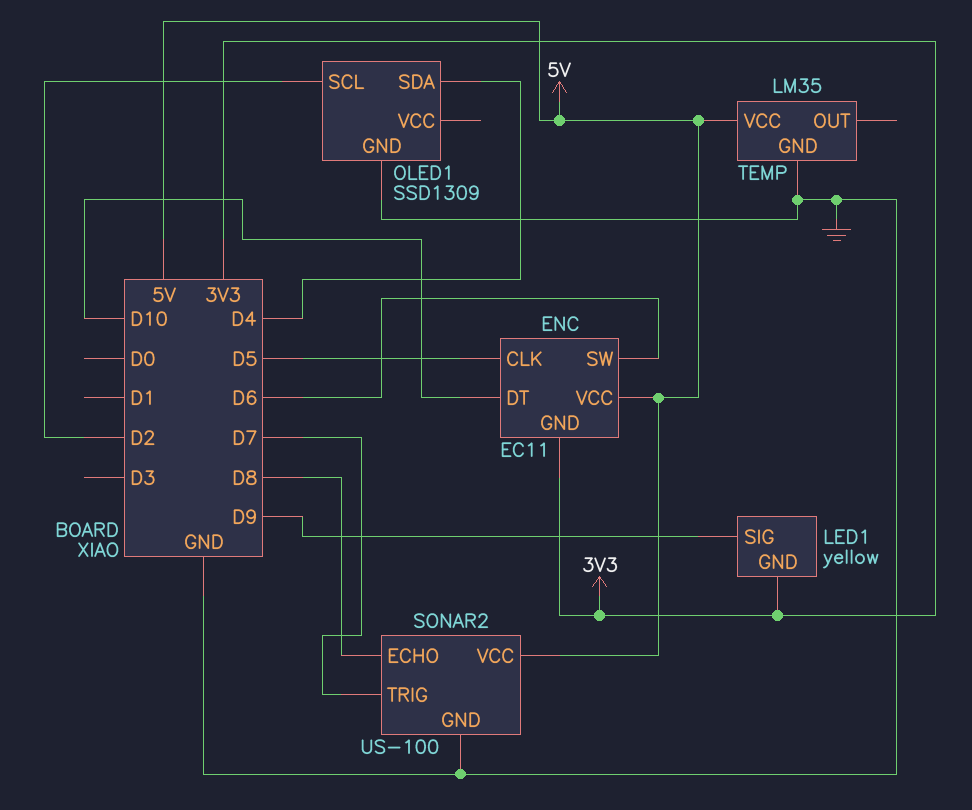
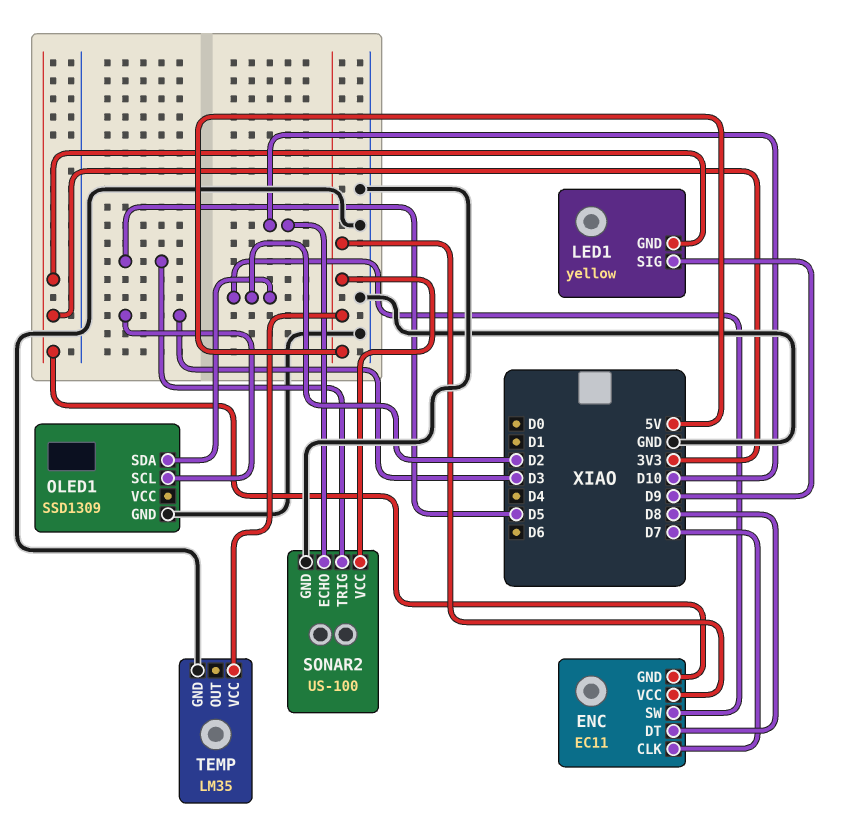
ENC pin CLK: D5 -> D7
ENC pin DT: D10 -> D8
ENC pin SW: D6 -> D2
OLED1 pin SCL: D2 -> D3
OLED1 pin SDA: D4 -> D2
SONAR2 pin ECHO: D8 -> D10
SONAR2 pin TRIG: D7 -> D5

